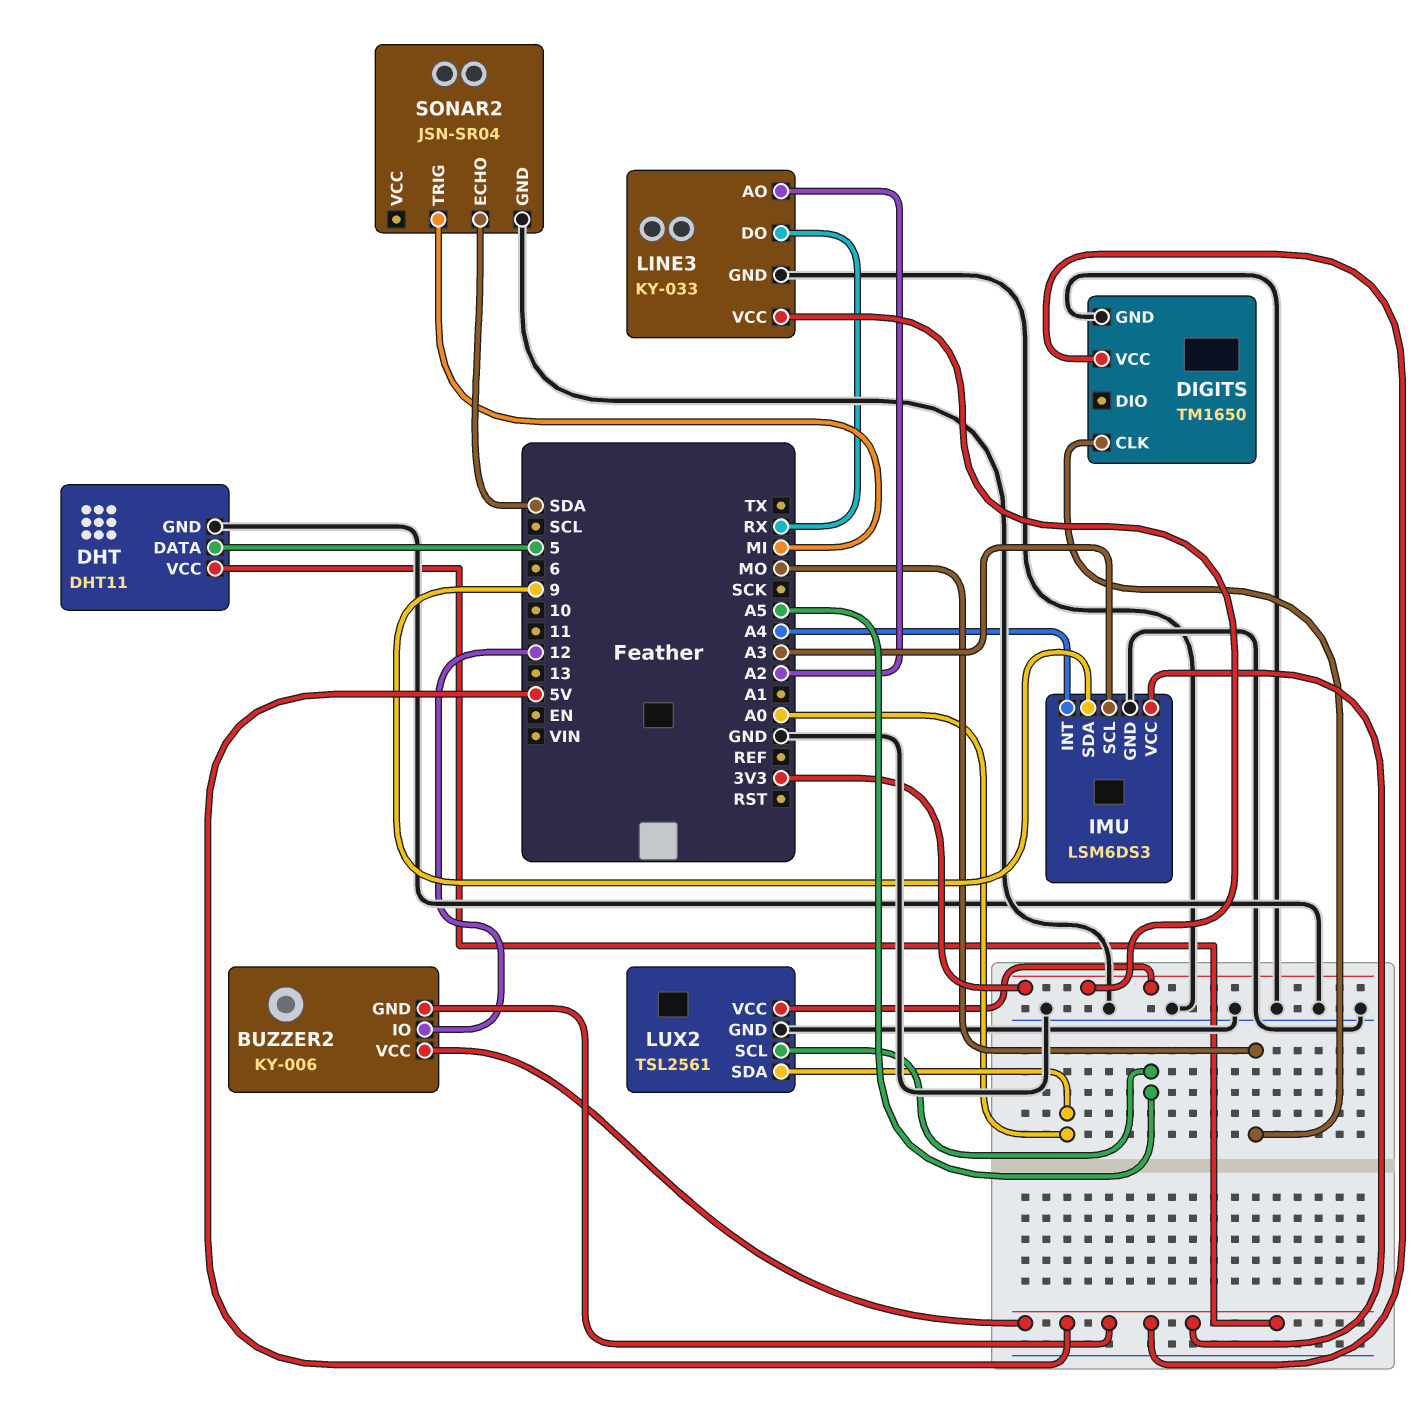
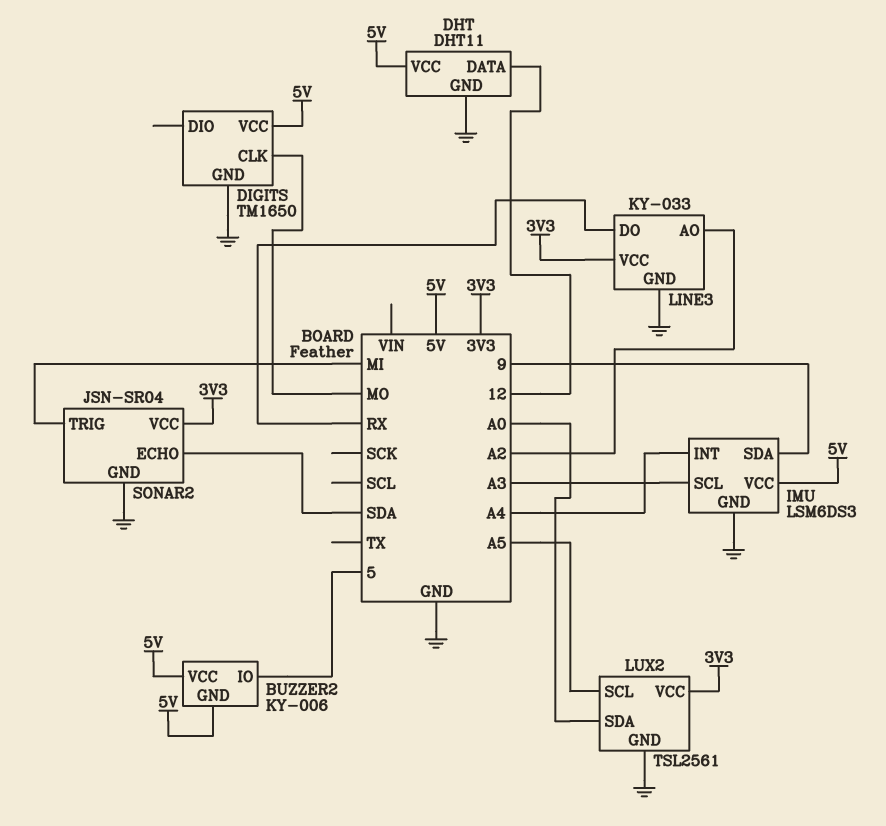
BUZZER2 pin IO: 12 -> 5
DHT pin DATA: 5 -> 12
SONAR2 pin VCC: none -> 3V3

